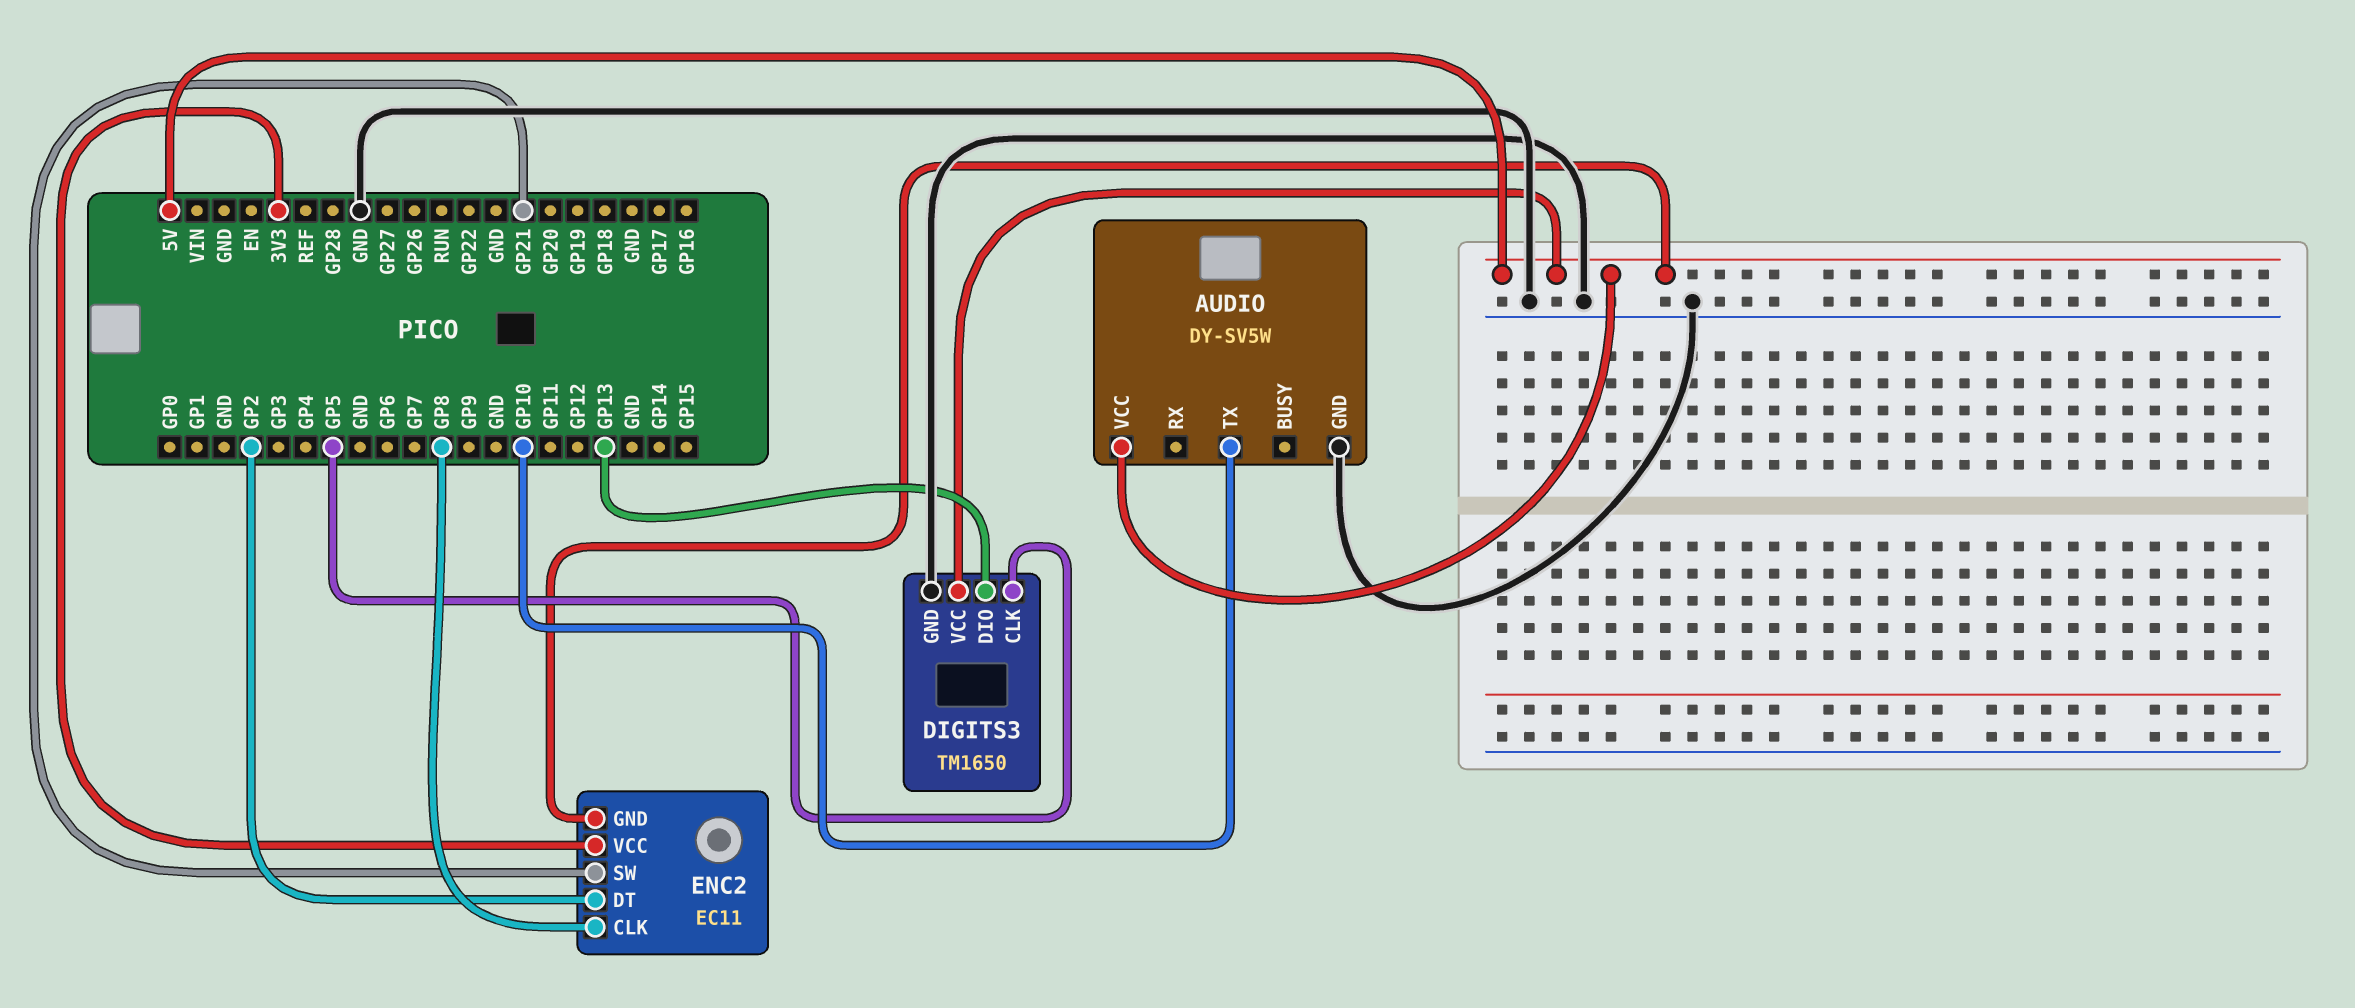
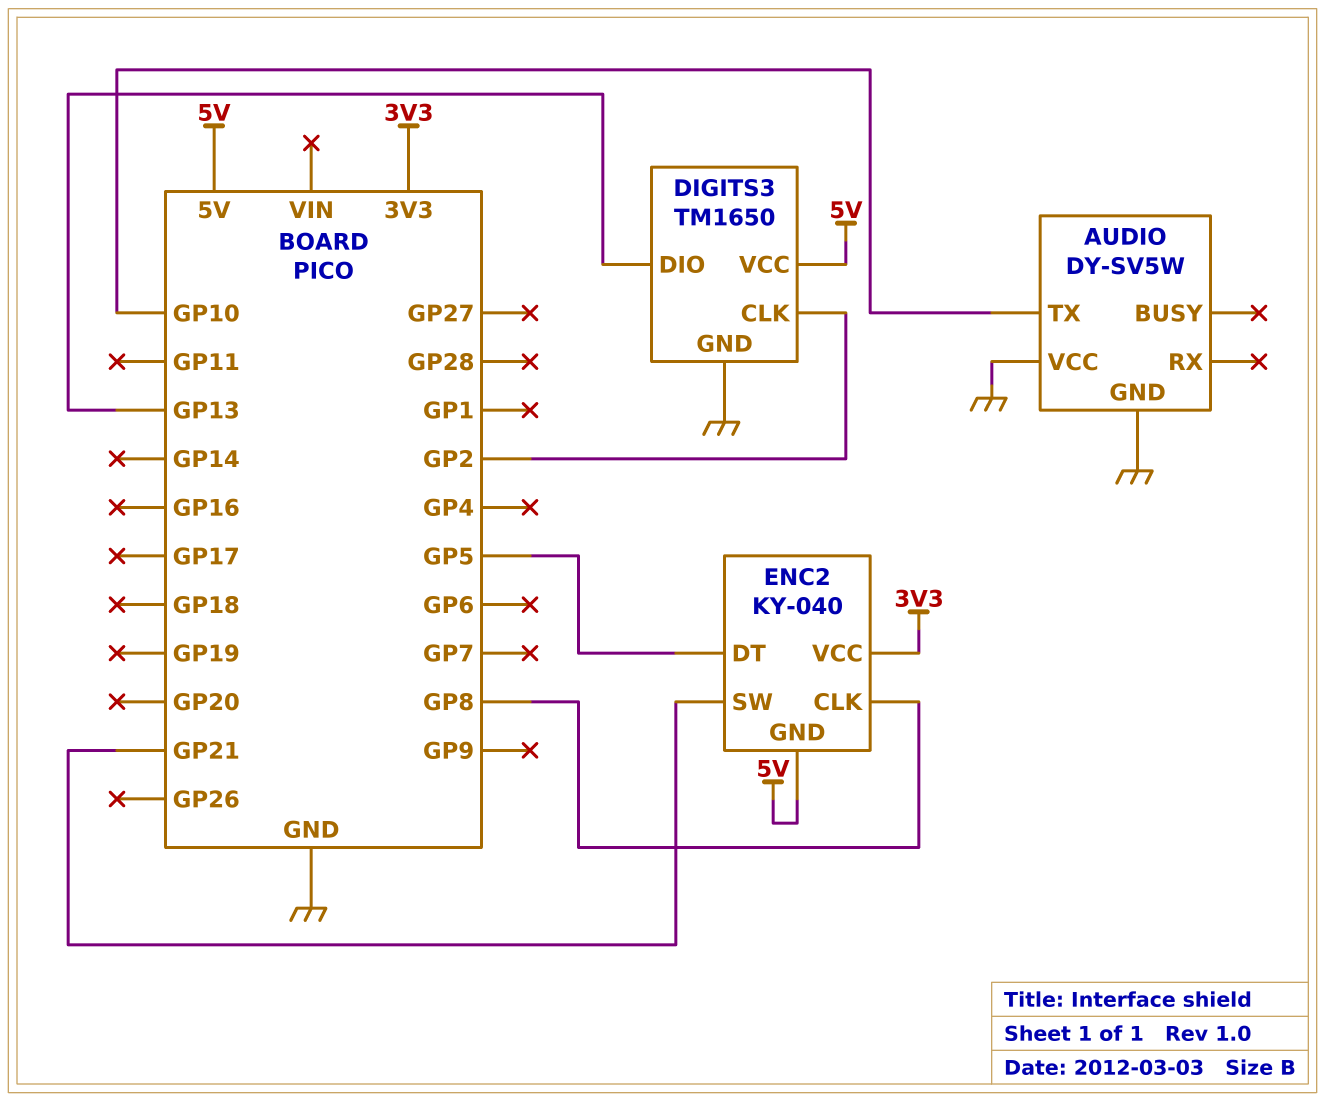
AUDIO pin VCC: 5V -> GND
DIGITS3 pin CLK: GP5 -> GP2
ENC2: EC11 -> KY-040
ENC2 pin DT: GP2 -> GP5

